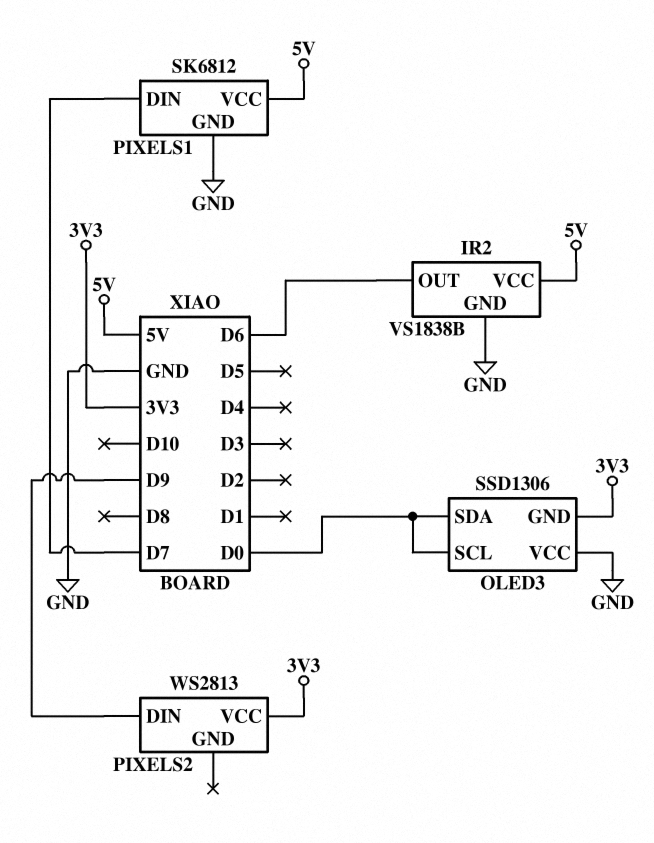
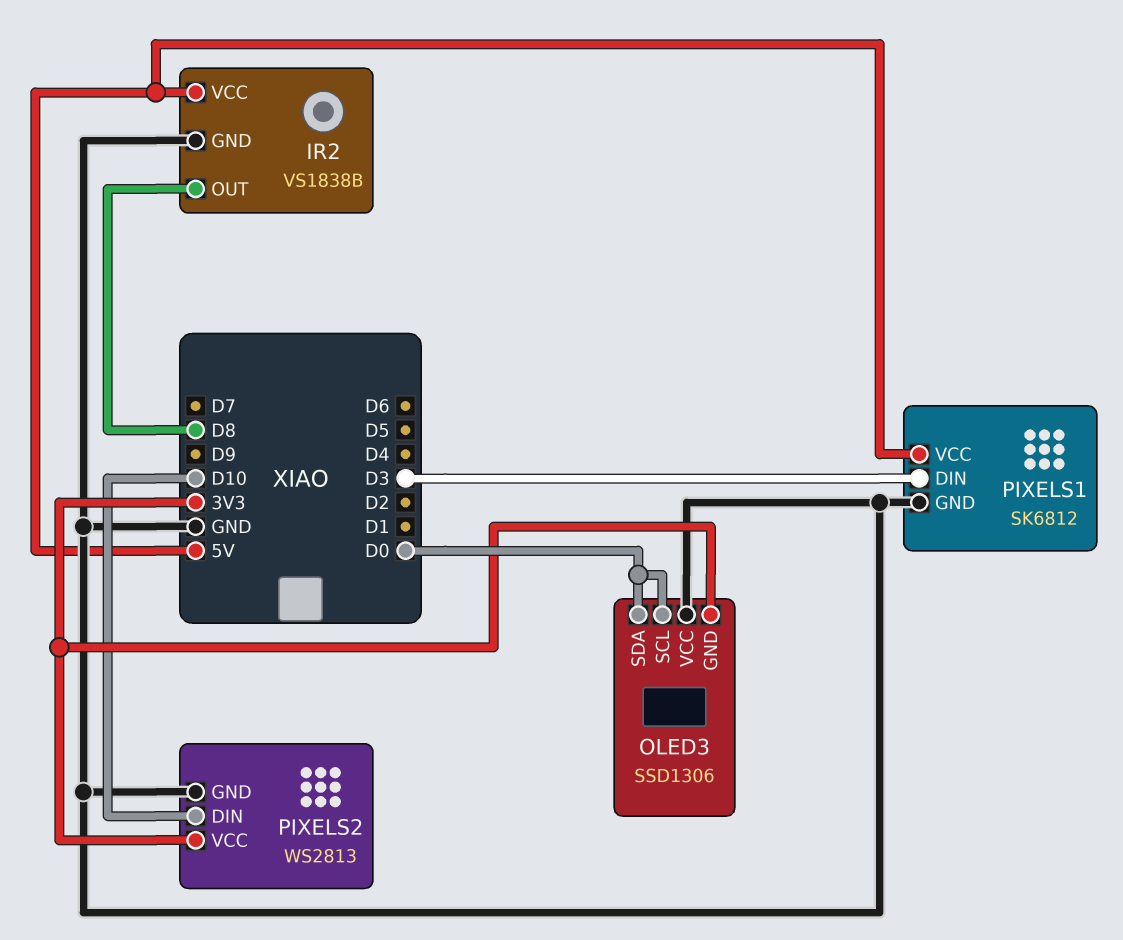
IR2 pin OUT: D6 -> D8
PIXELS1 pin DIN: D7 -> D3
PIXELS2 pin DIN: D9 -> D10
PIXELS2 pin GND: none -> GND

